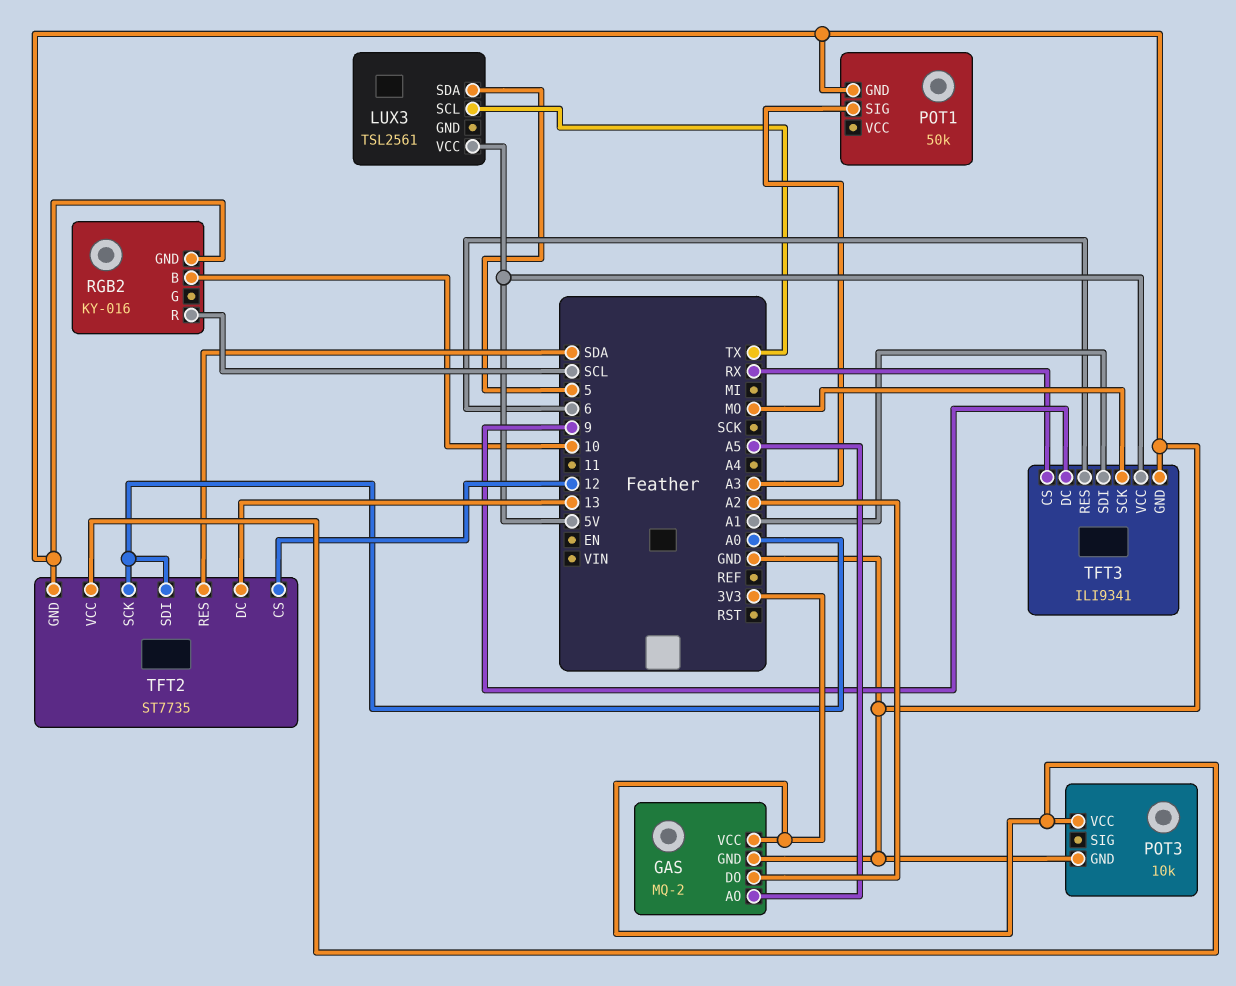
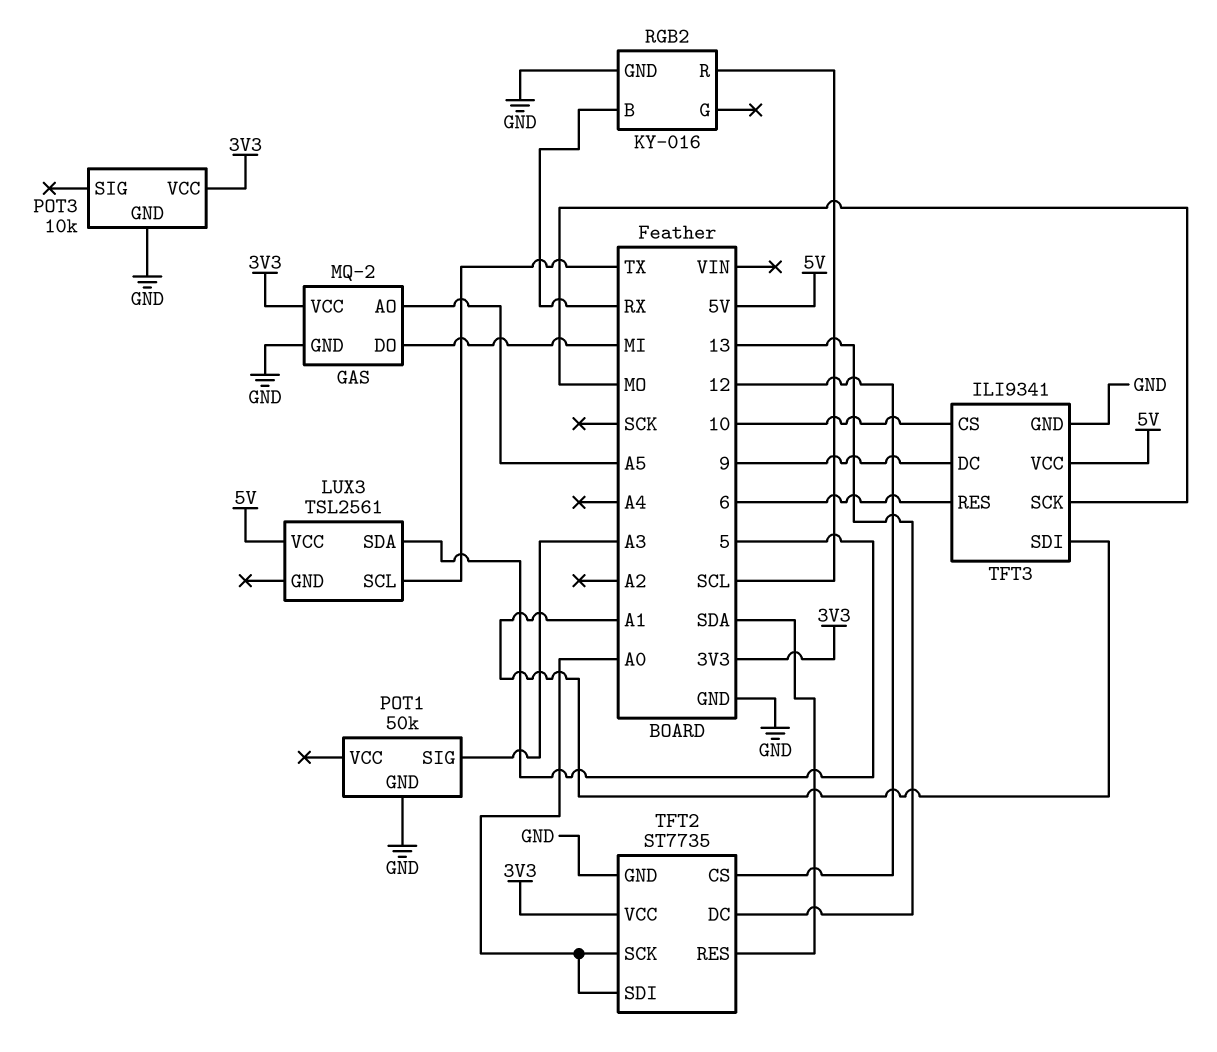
GAS pin DO: A2 -> MI
RGB2 pin B: 10 -> RX
TFT3 pin CS: RX -> 10

